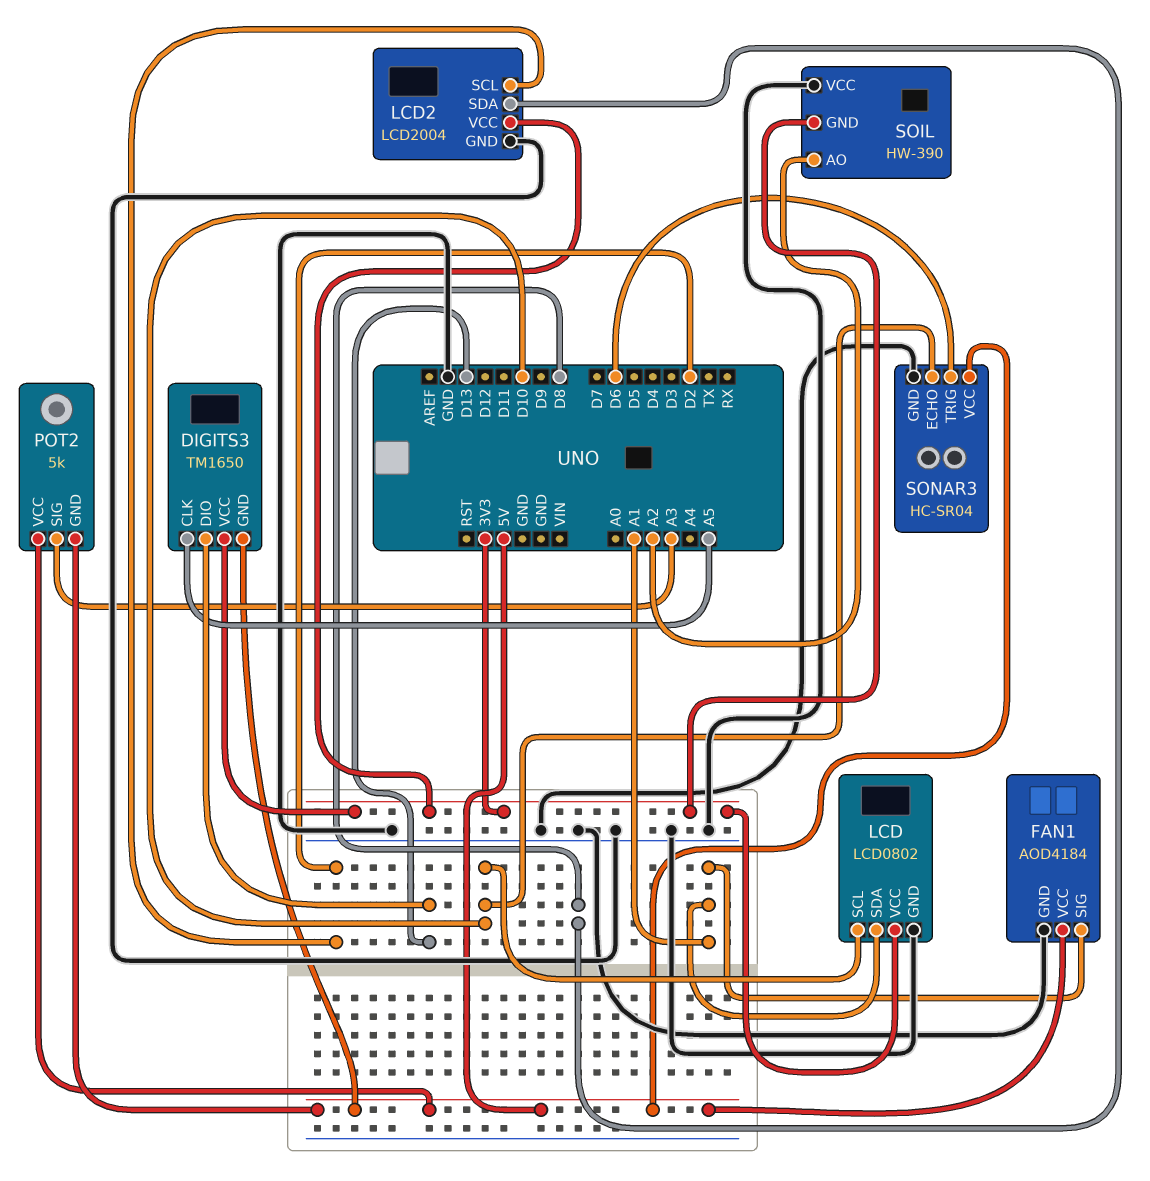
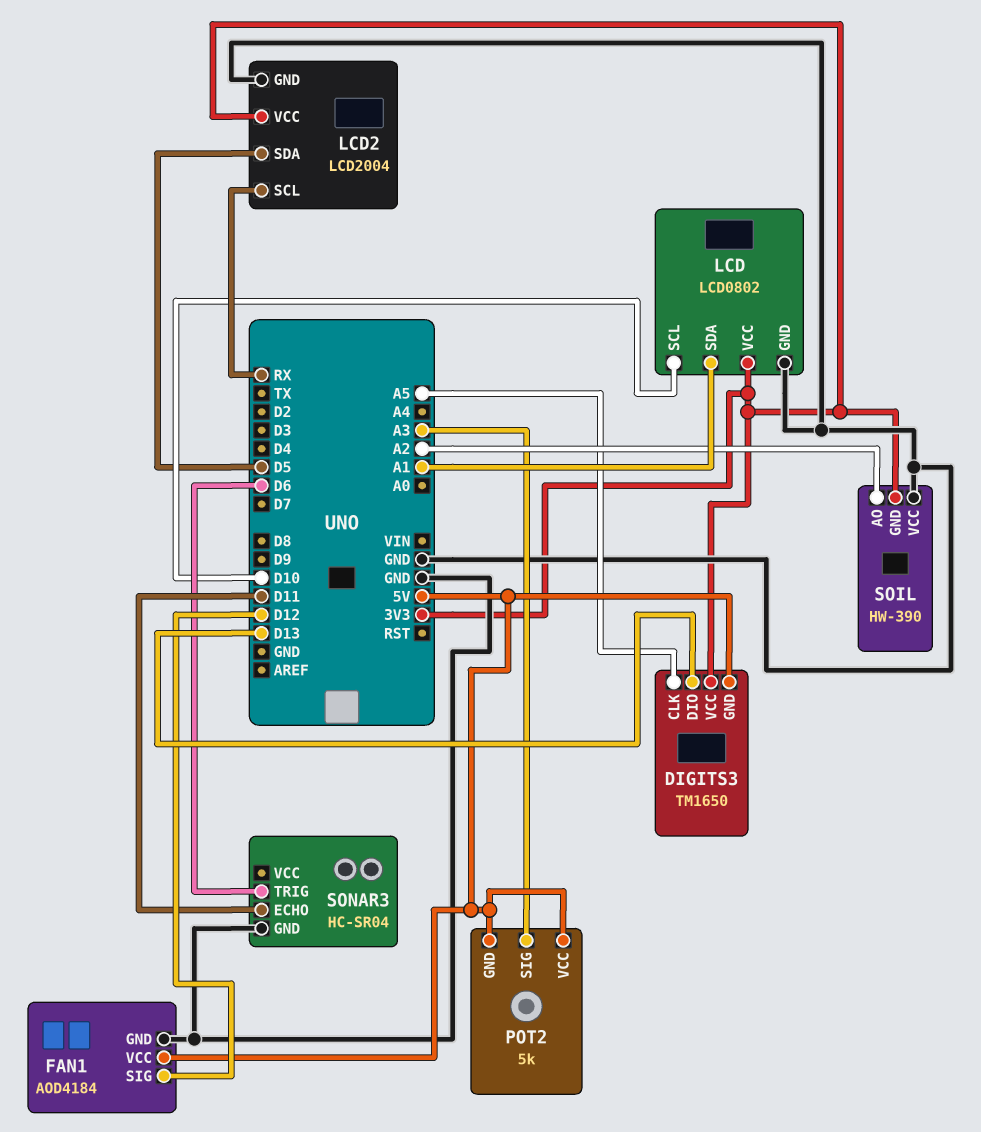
FAN1 pin SIG: A1 -> D12
LCD2 pin SCL: D2 -> RX
LCD2 pin SDA: D8 -> D5
SONAR3 pin ECHO: D10 -> D11
SONAR3 pin VCC: 5V -> none

